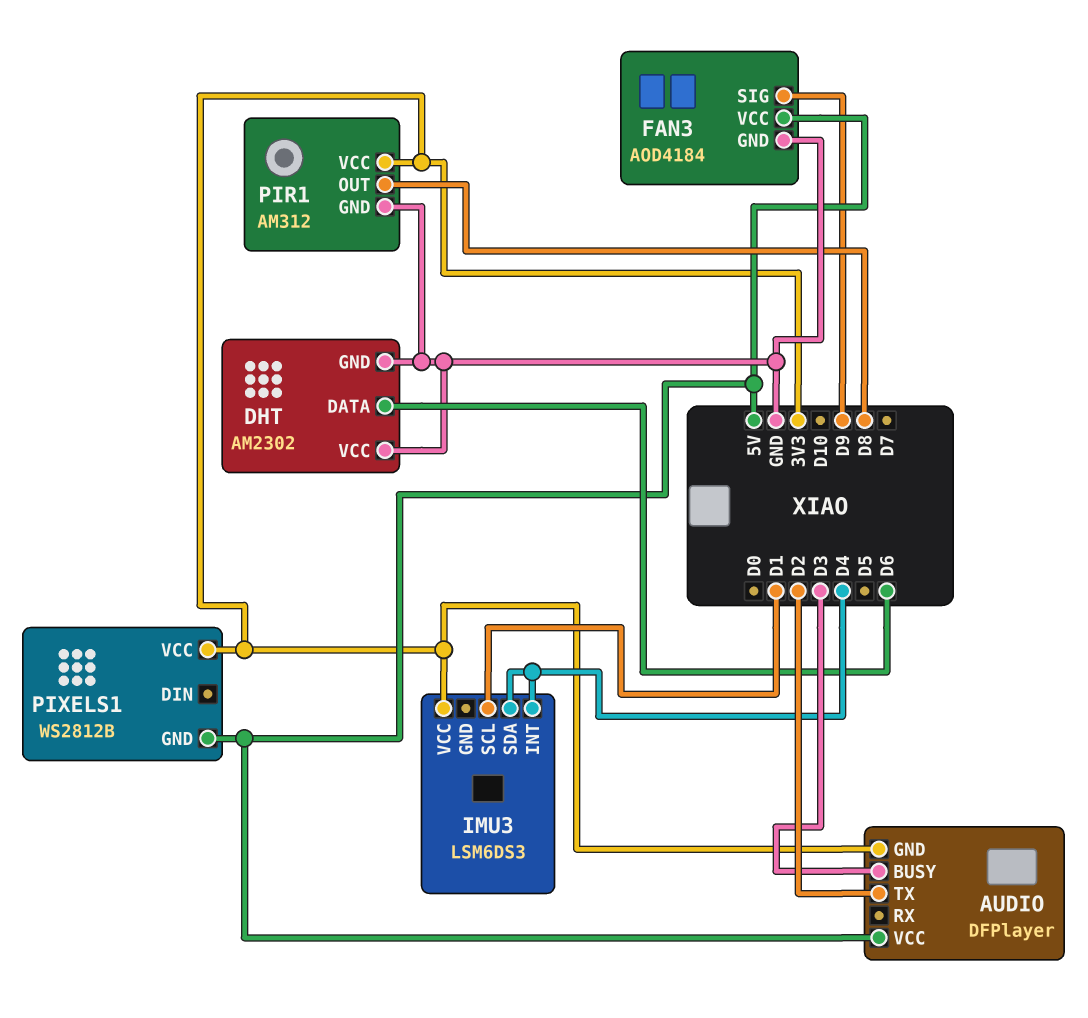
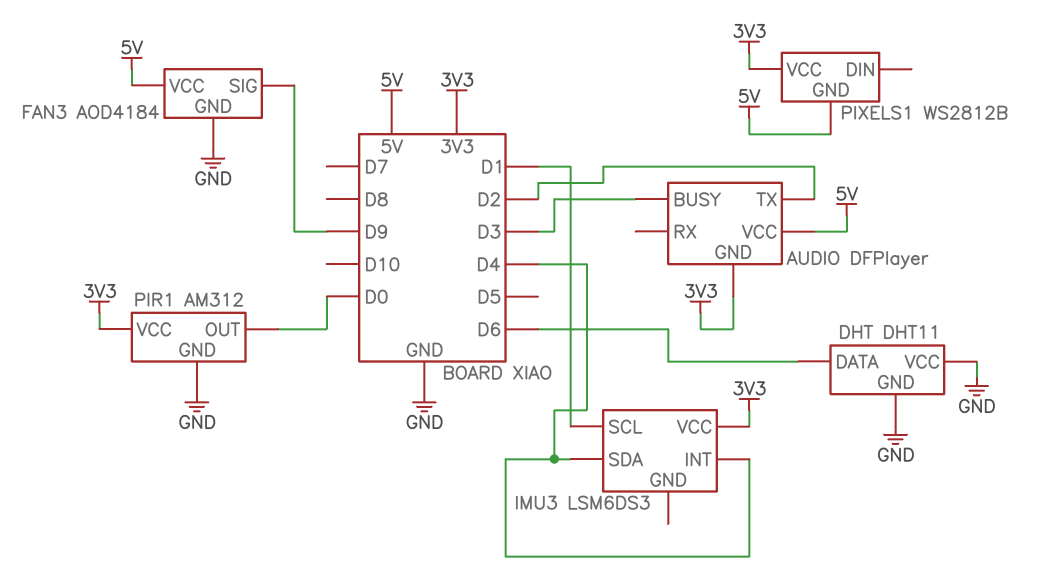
DHT: AM2302 -> DHT11
PIR1 pin OUT: D8 -> D0

